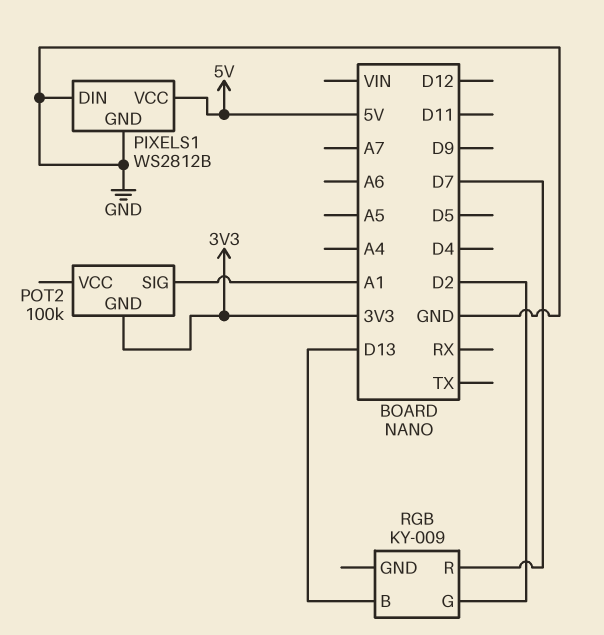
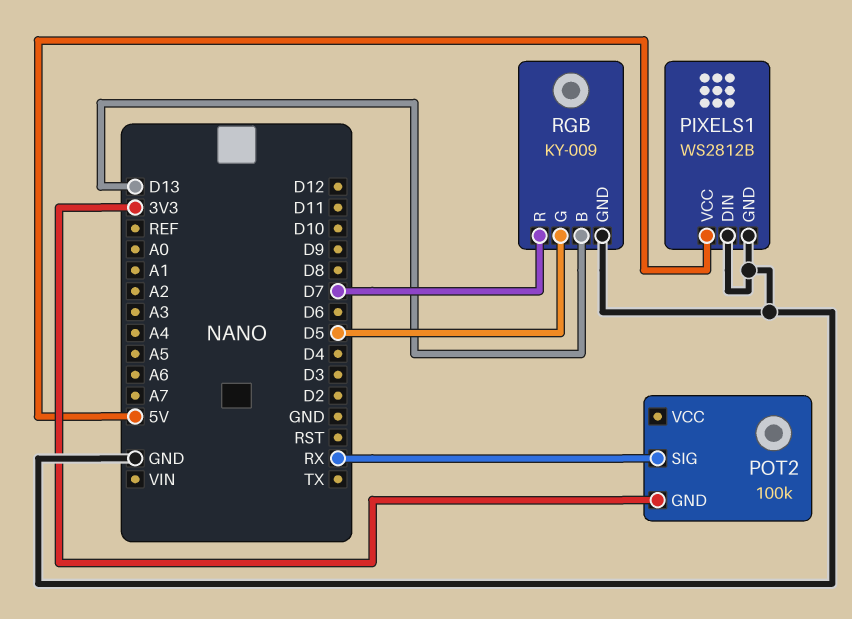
POT2 pin SIG: A1 -> RX
RGB pin G: D2 -> D5
RGB pin GND: none -> GND

